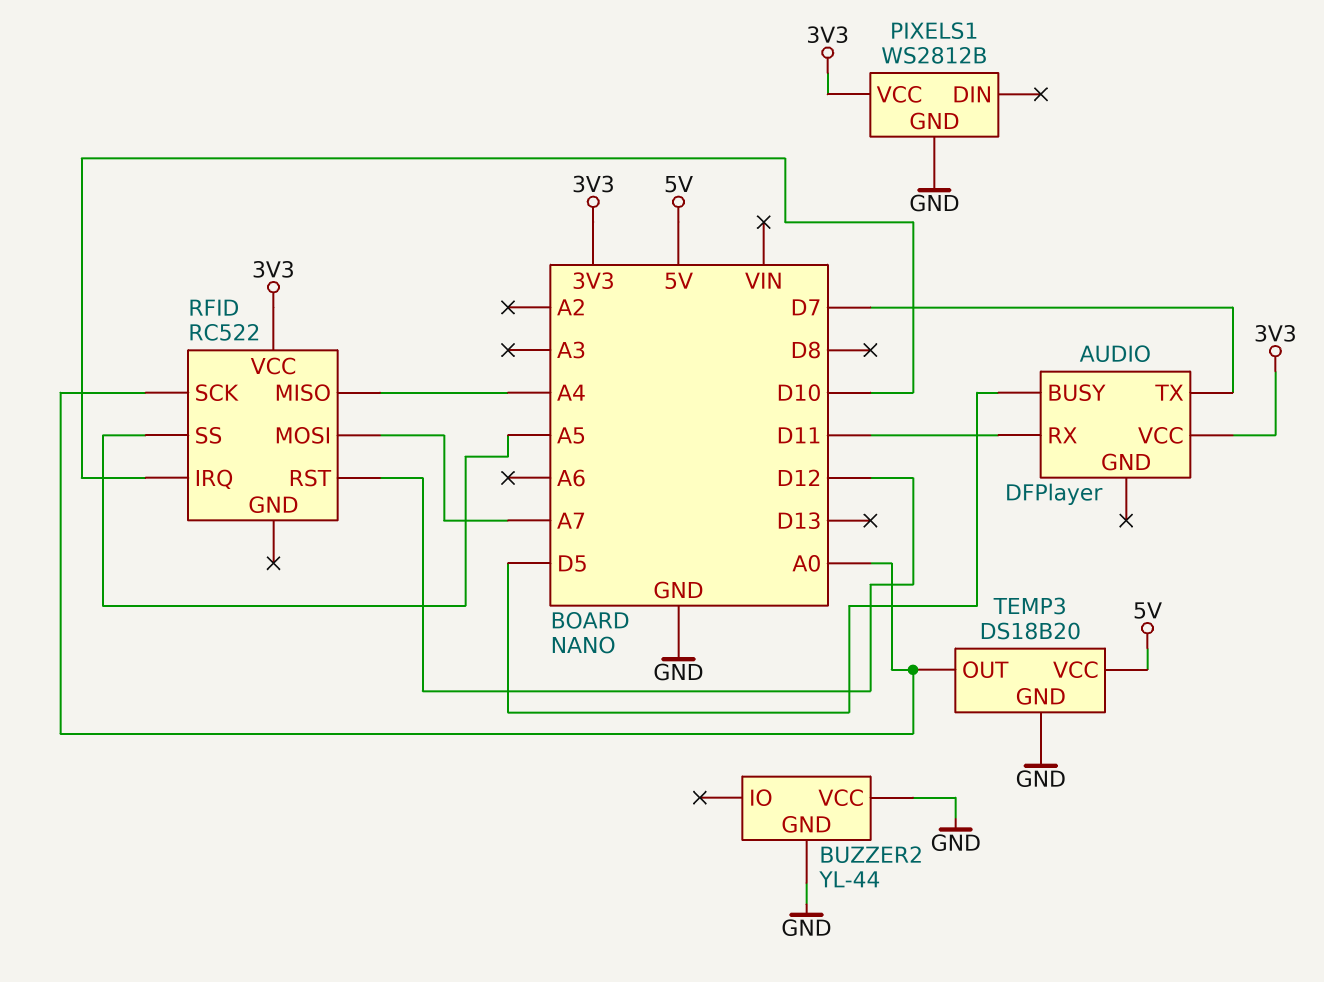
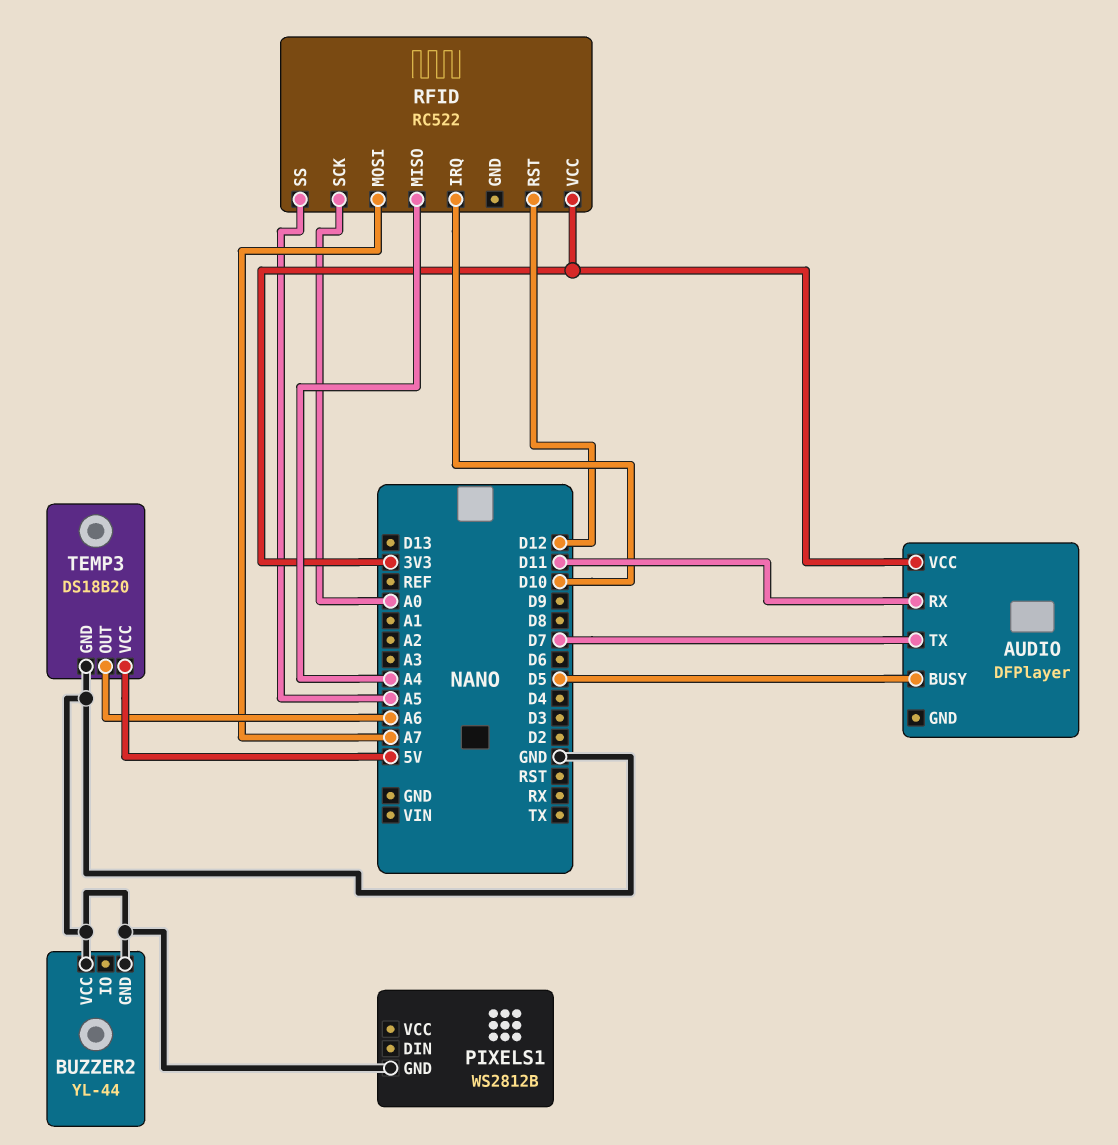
PIXELS1 pin VCC: 3V3 -> none
TEMP3 pin OUT: A0 -> A6

